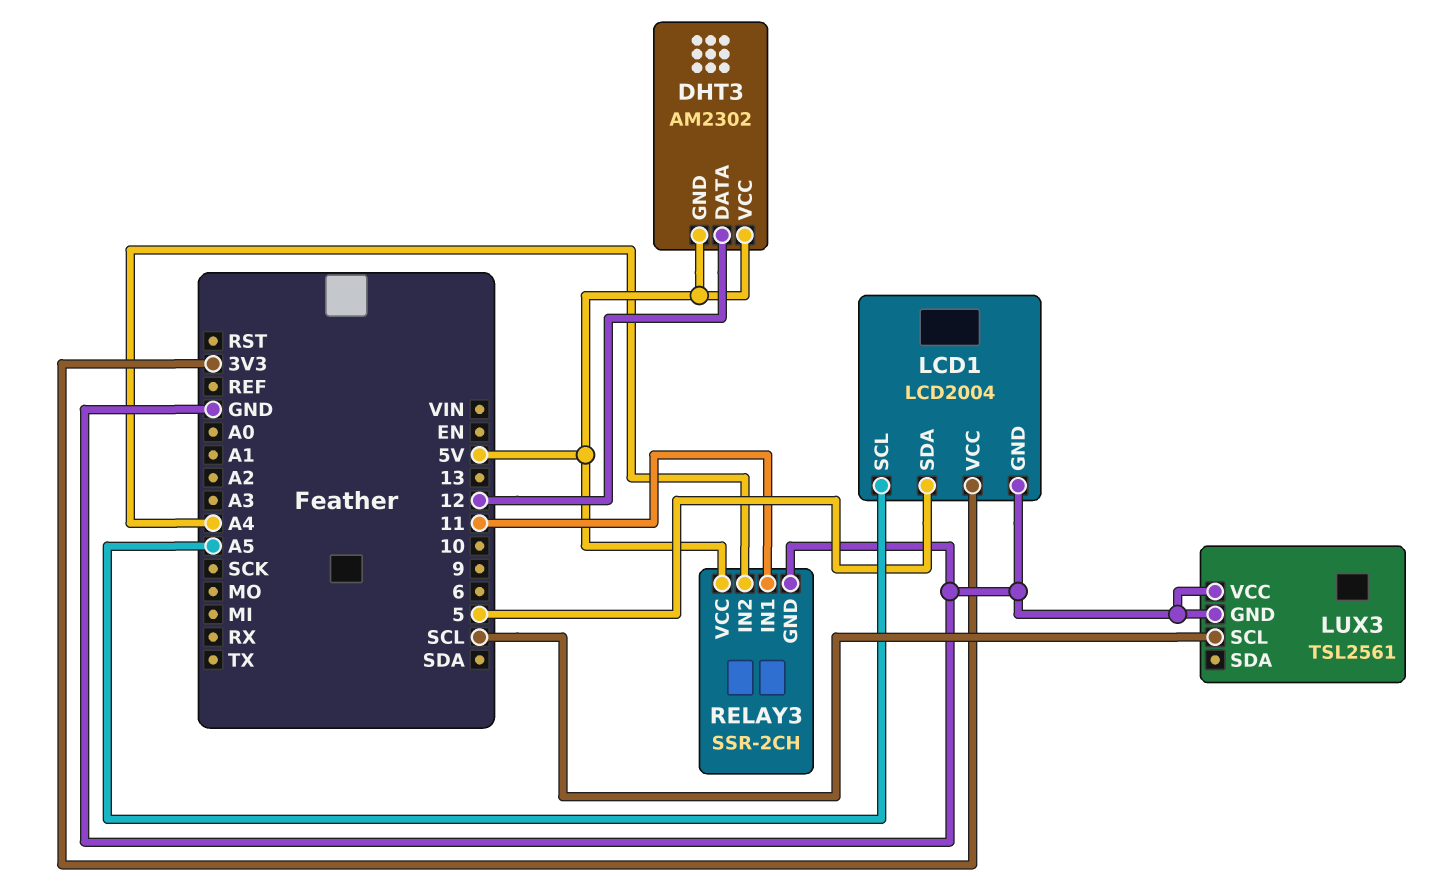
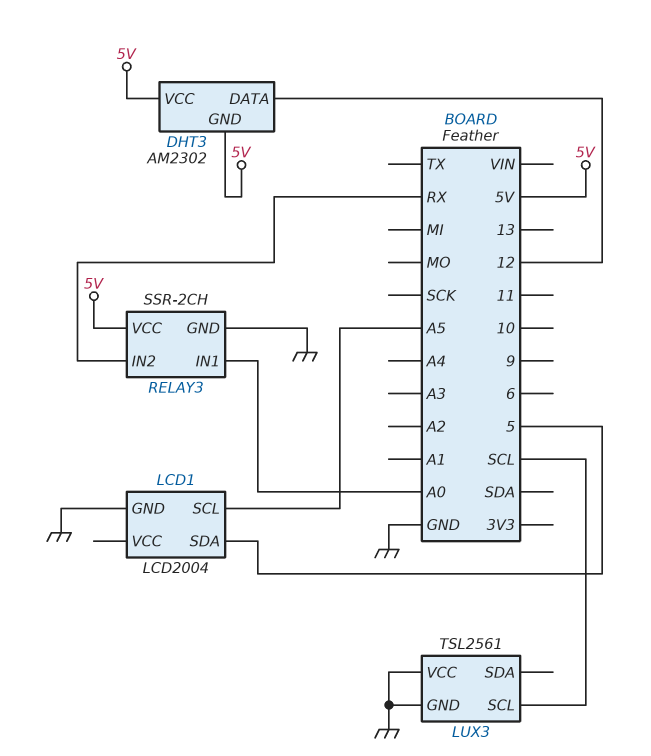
LCD1 pin VCC: 3V3 -> none
RELAY3 pin IN1: 11 -> A0
RELAY3 pin IN2: A4 -> RX

